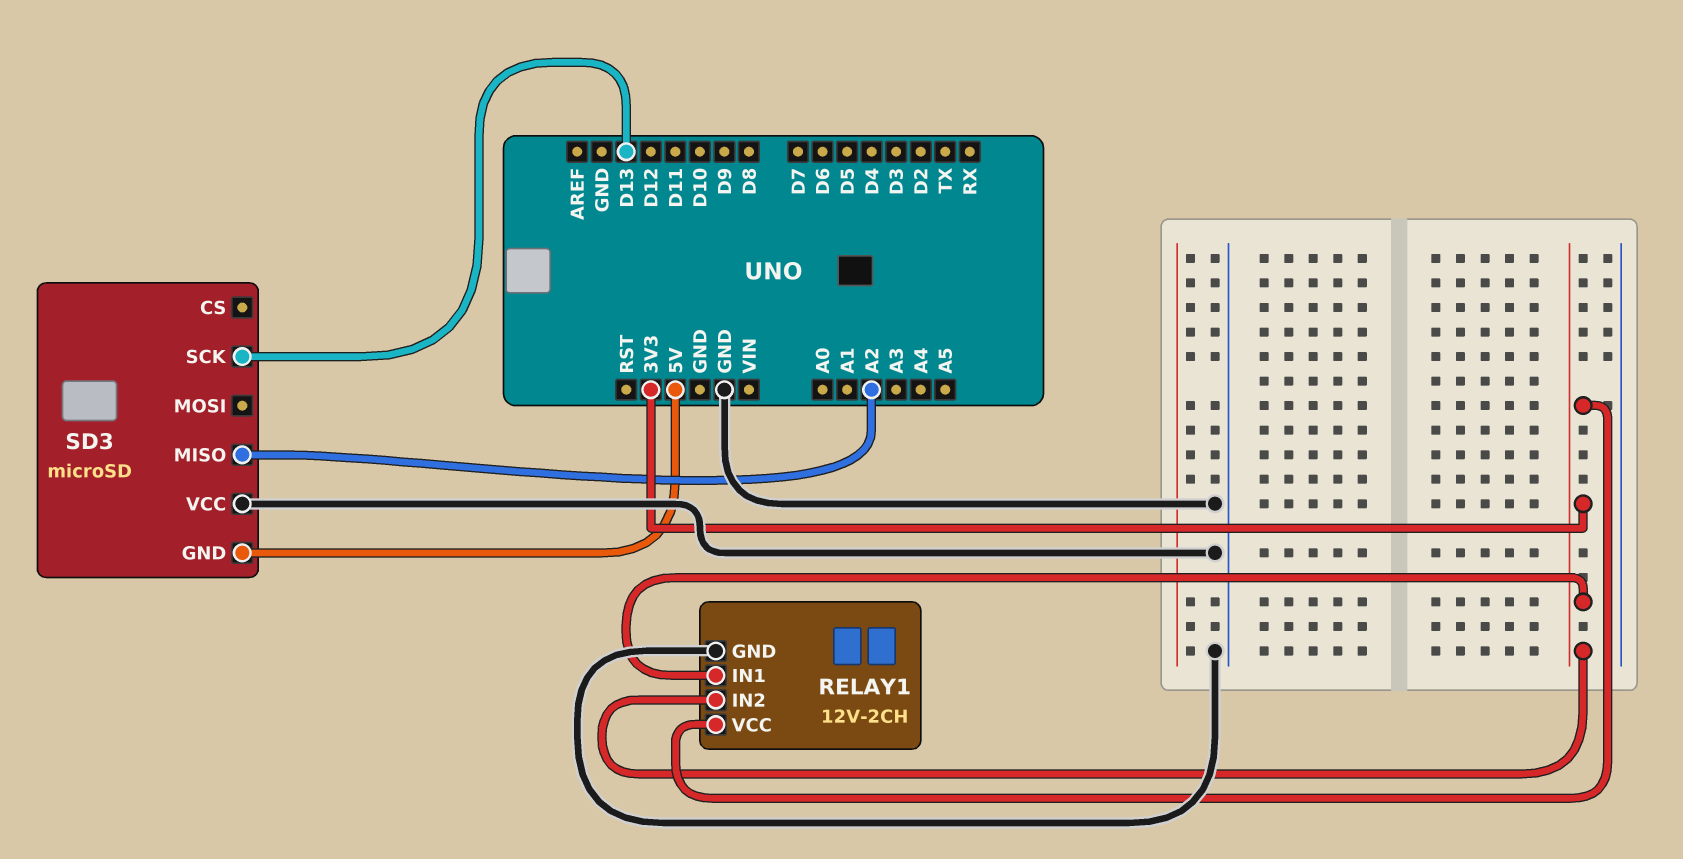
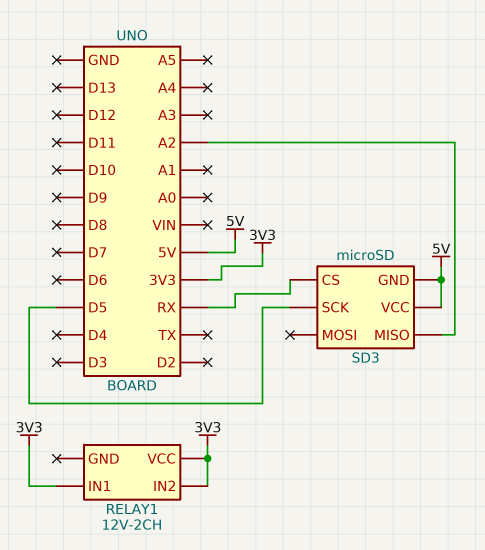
RELAY1 pin GND: GND -> none
SD3 pin CS: none -> RX
SD3 pin SCK: D13 -> D5
SD3 pin VCC: GND -> 5V

